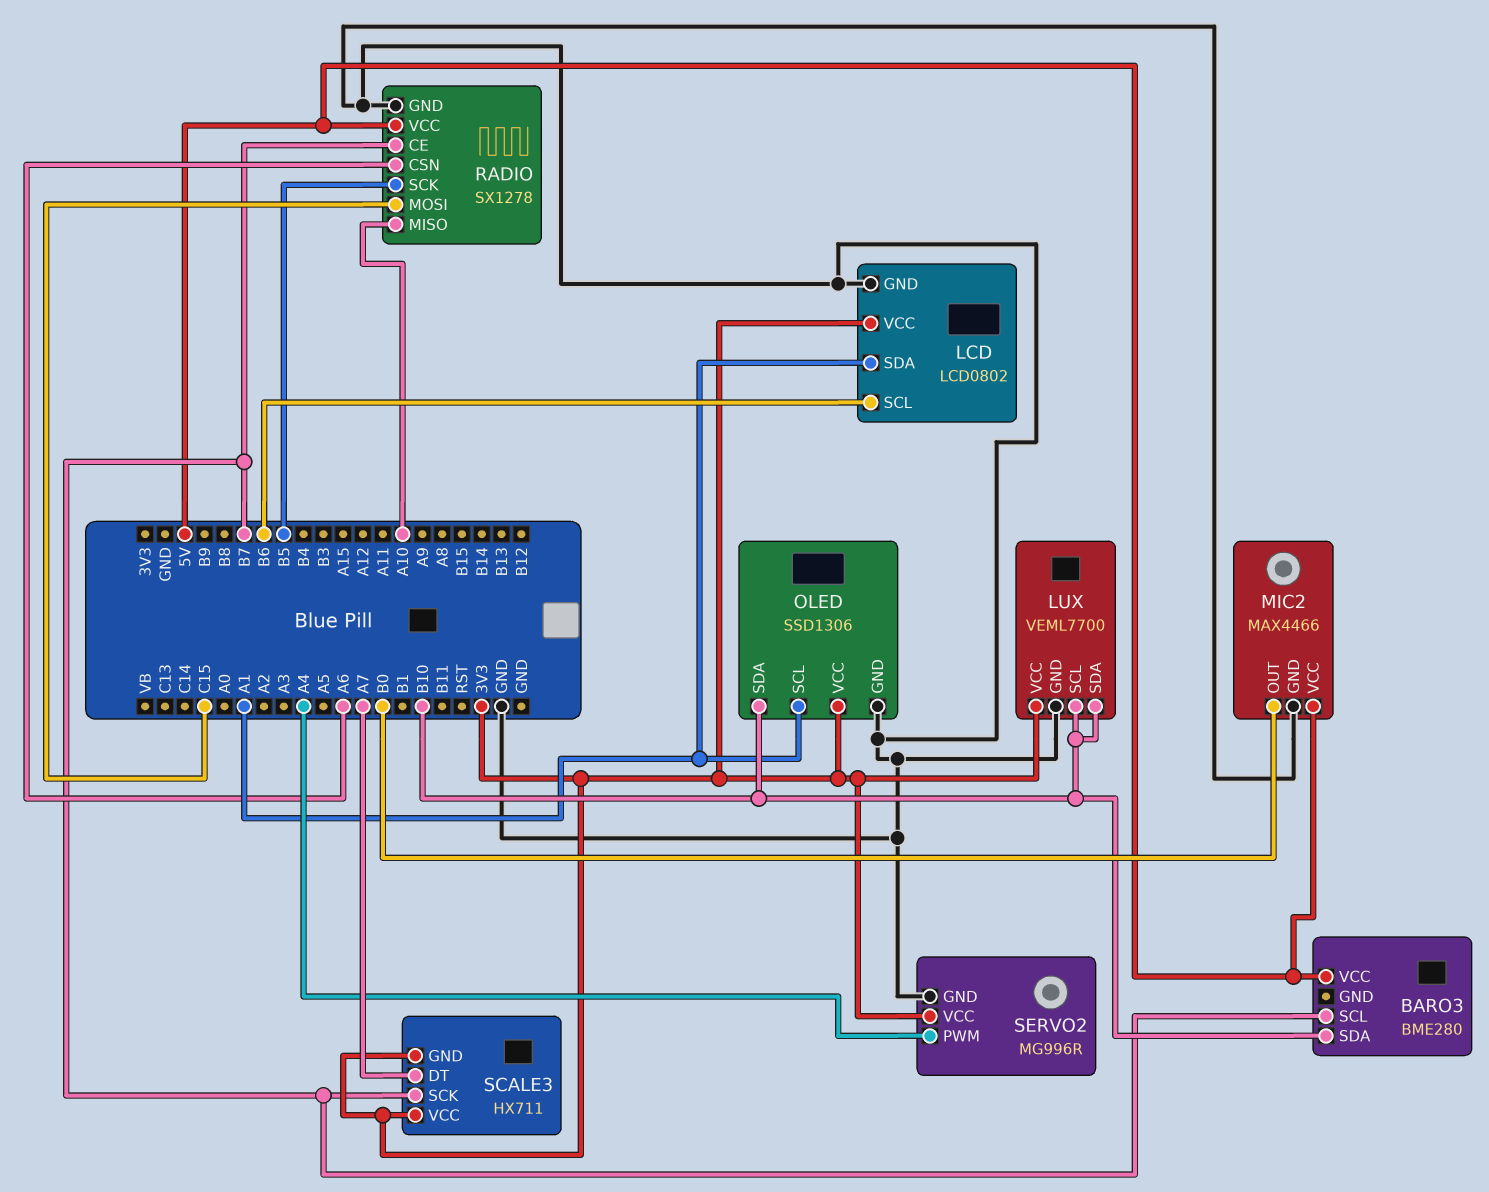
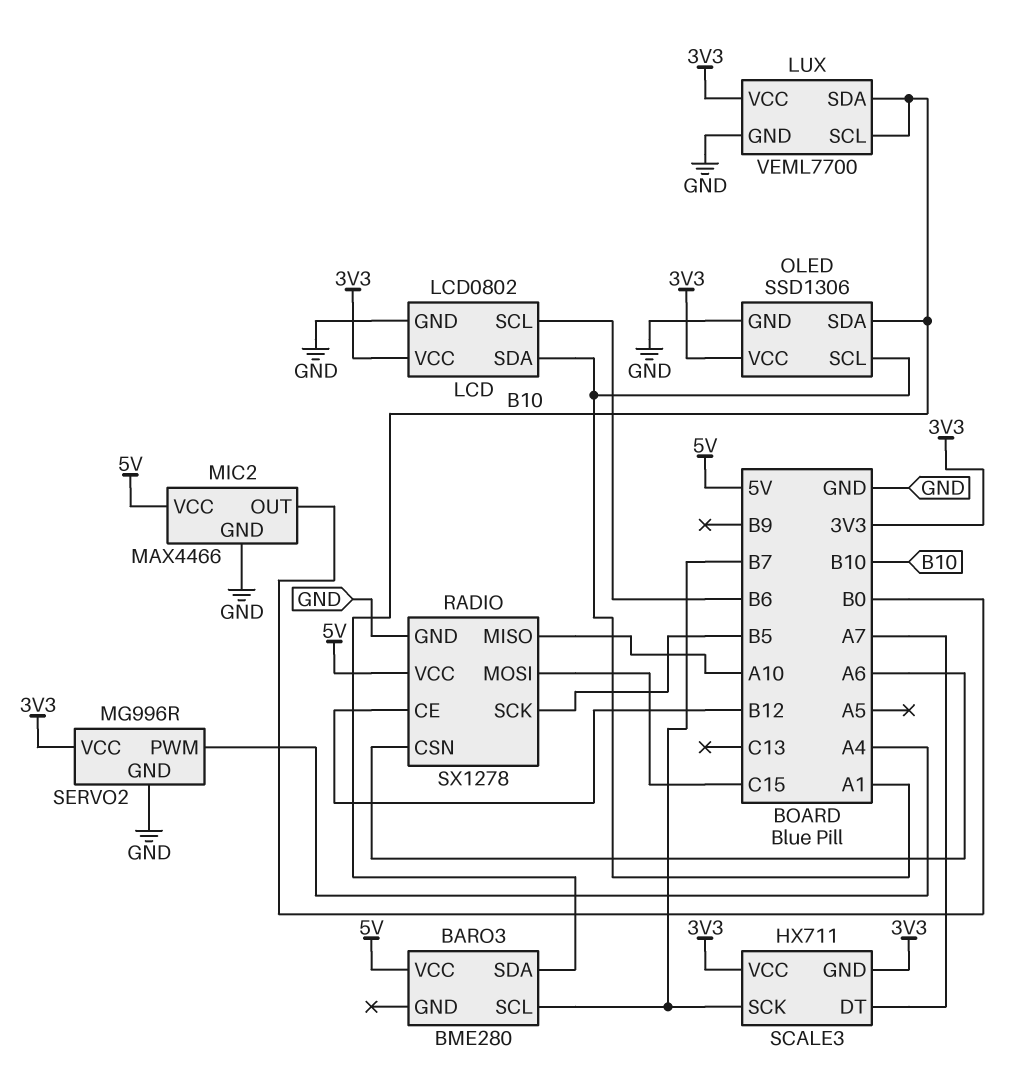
RADIO pin CE: B7 -> B12

